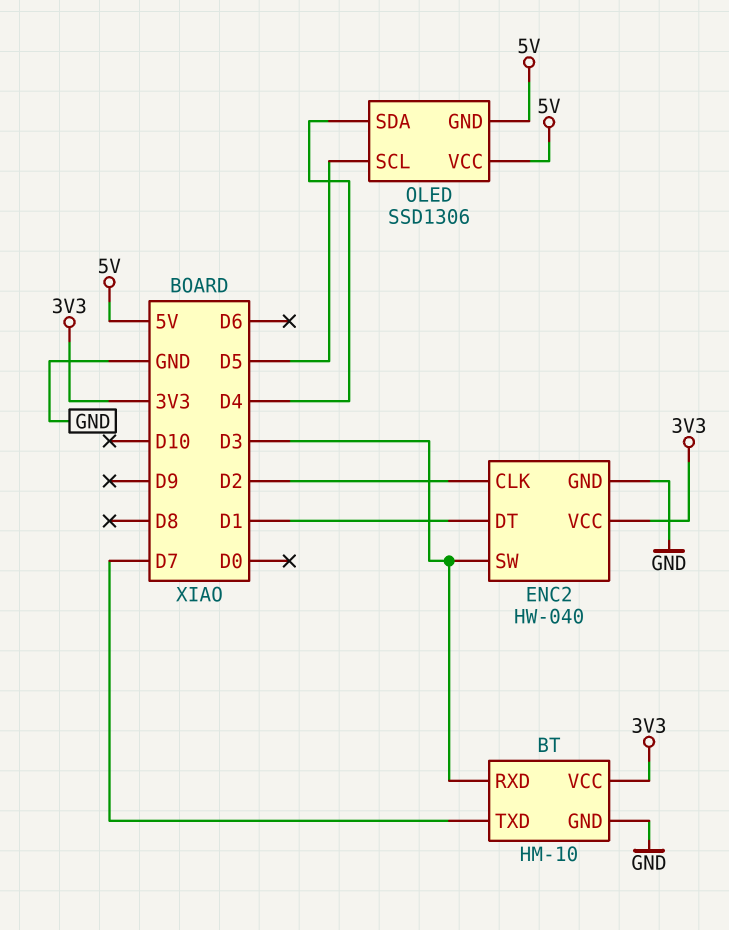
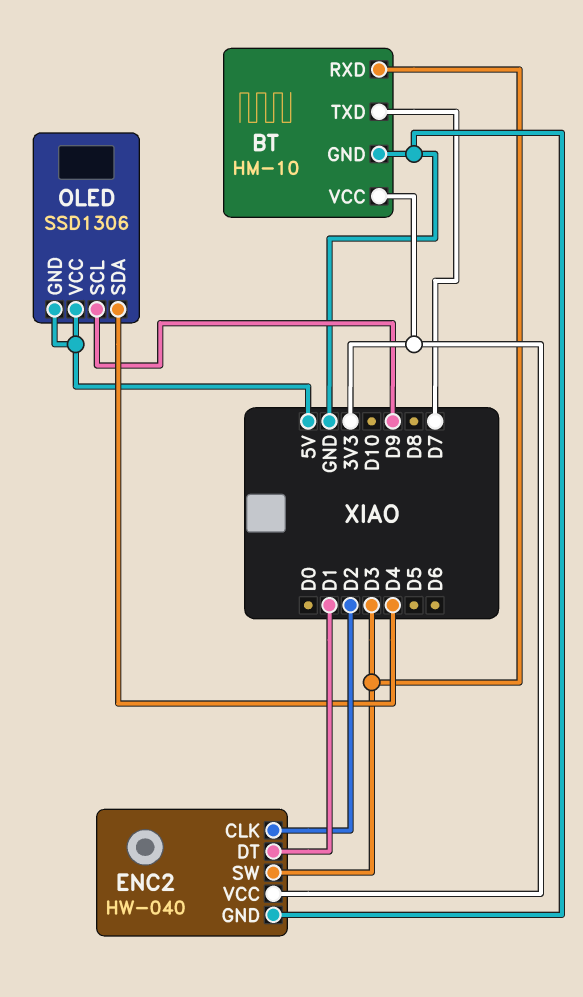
OLED pin SCL: D5 -> D9

